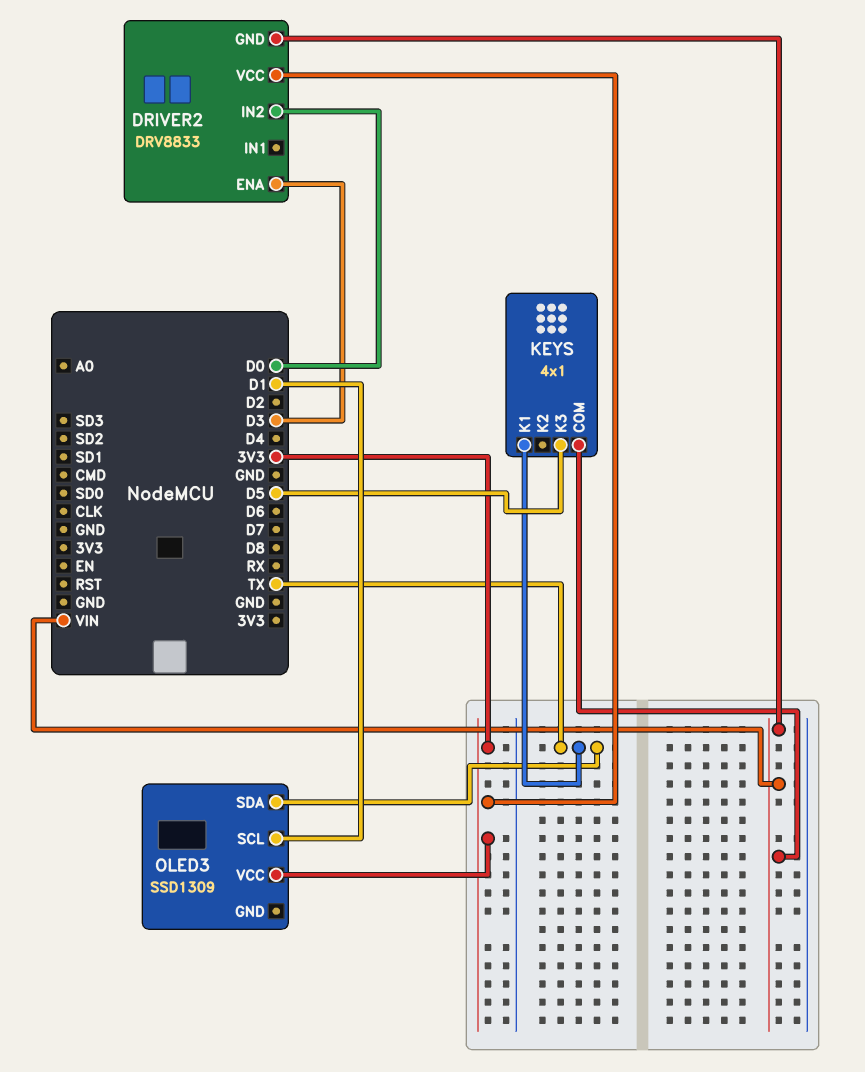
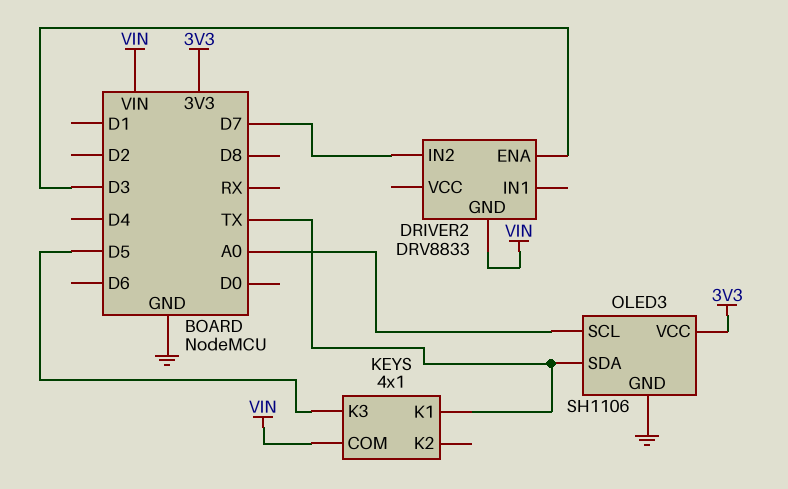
DRIVER2 pin IN2: D0 -> D7
DRIVER2 pin VCC: 3V3 -> none
OLED3: SSD1309 -> SH1106
OLED3 pin GND: none -> GND
OLED3 pin SCL: D1 -> A0

